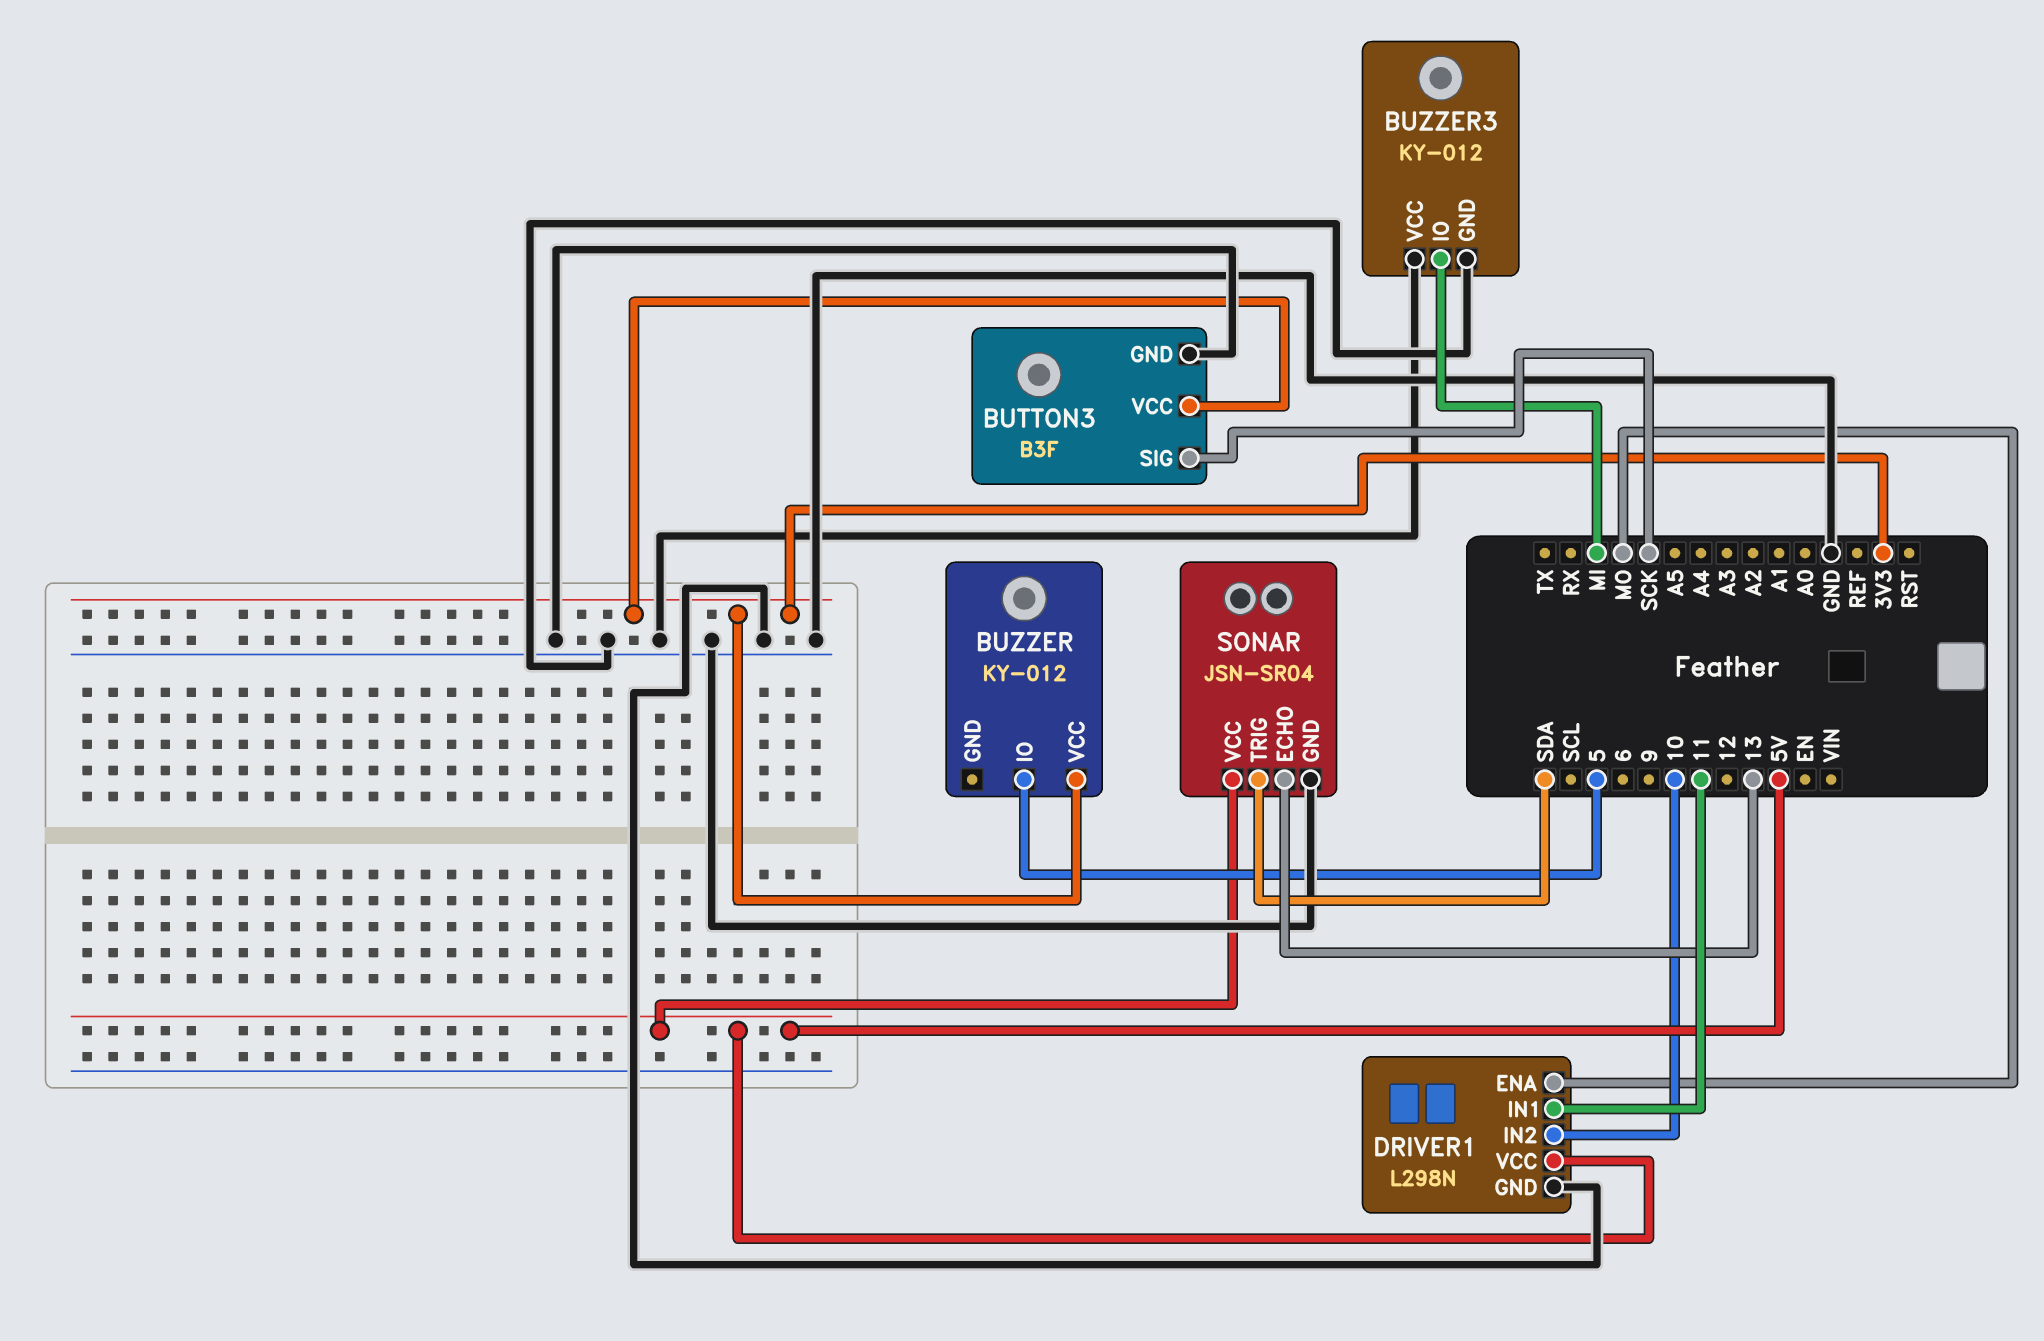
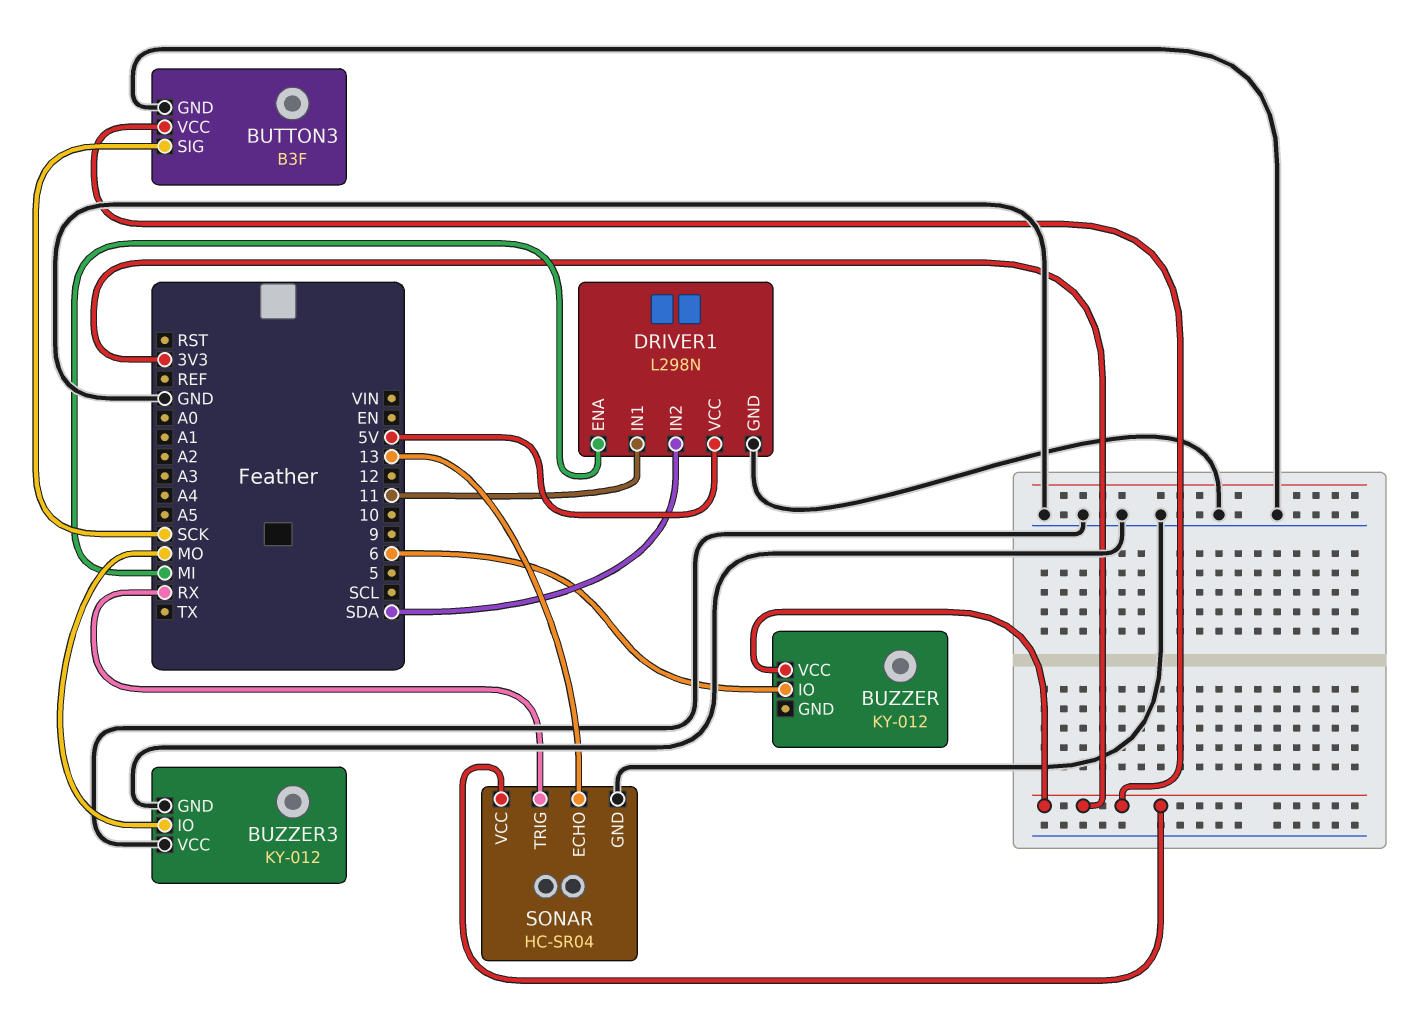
BUZZER pin IO: 5 -> 6
BUZZER3 pin IO: MI -> MO
DRIVER1 pin ENA: MO -> MI
DRIVER1 pin IN2: 10 -> SDA
SONAR: JSN-SR04 -> HC-SR04
SONAR pin TRIG: SDA -> RX
SONAR pin VCC: 5V -> 3V3

